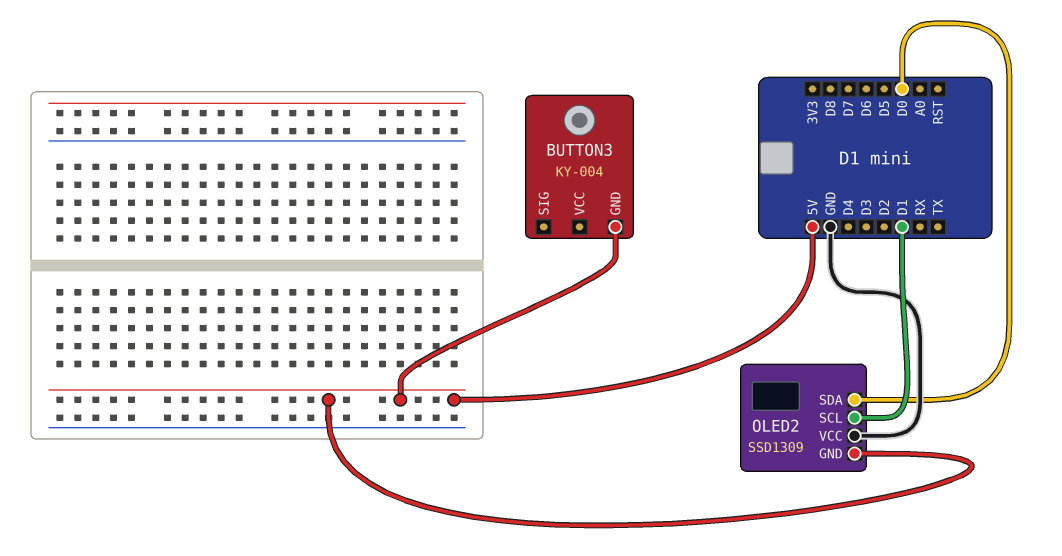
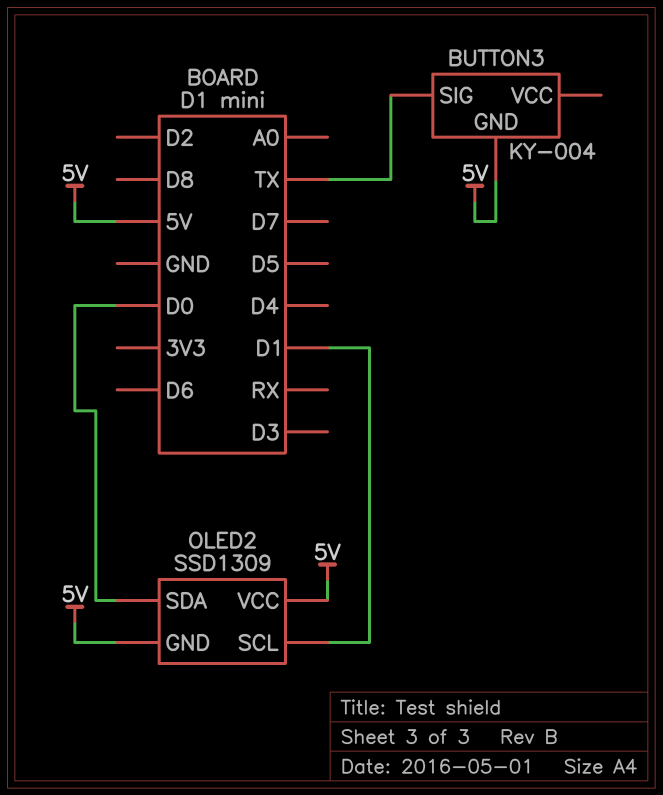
BUTTON3 pin SIG: none -> TX
OLED2 pin VCC: GND -> 5V

